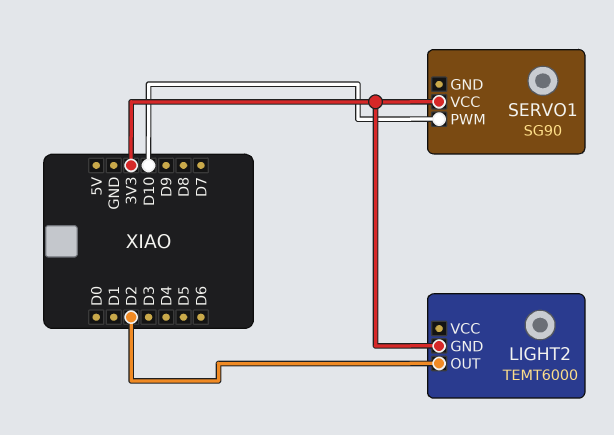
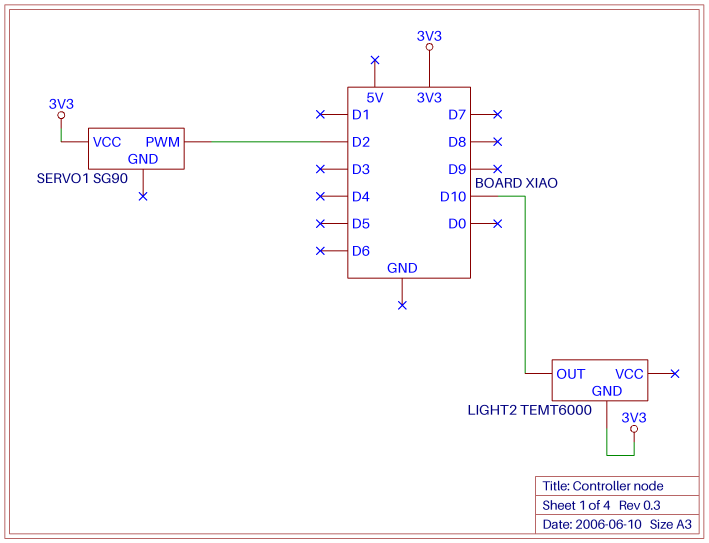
LIGHT2 pin OUT: D2 -> D10
SERVO1 pin PWM: D10 -> D2

